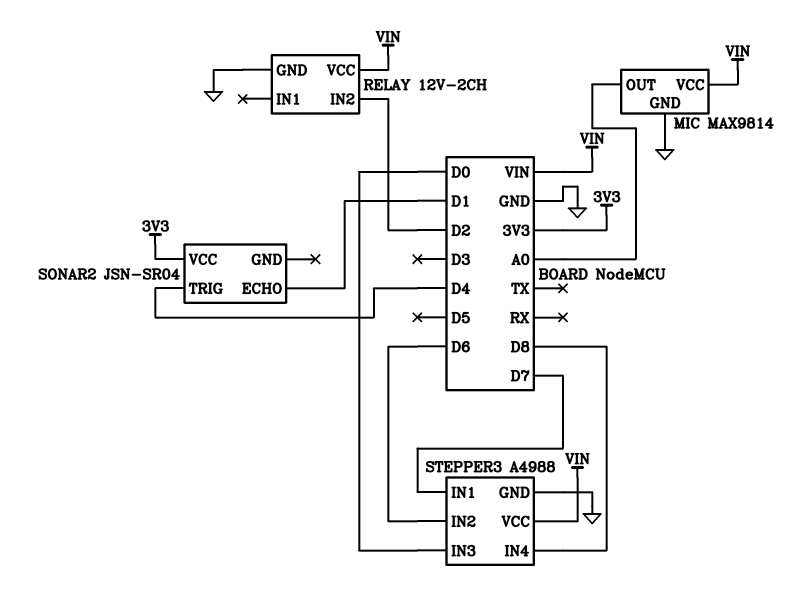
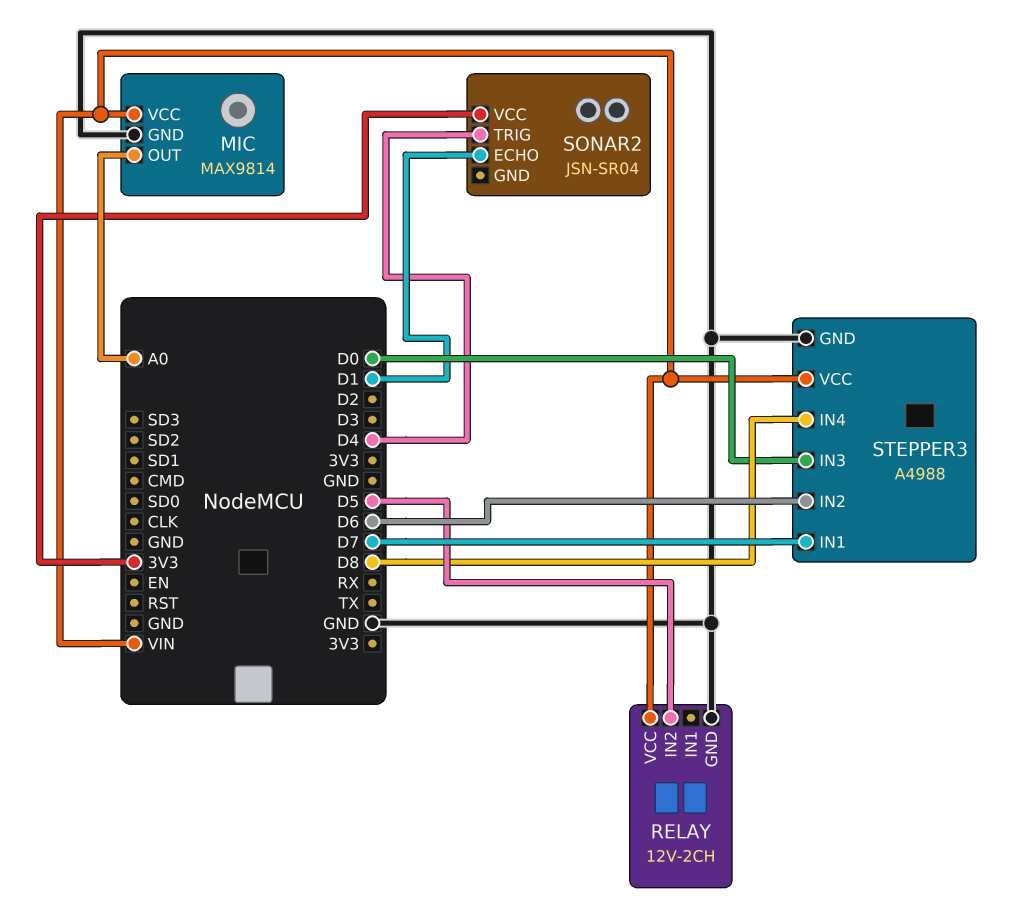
RELAY pin IN2: D2 -> D5

